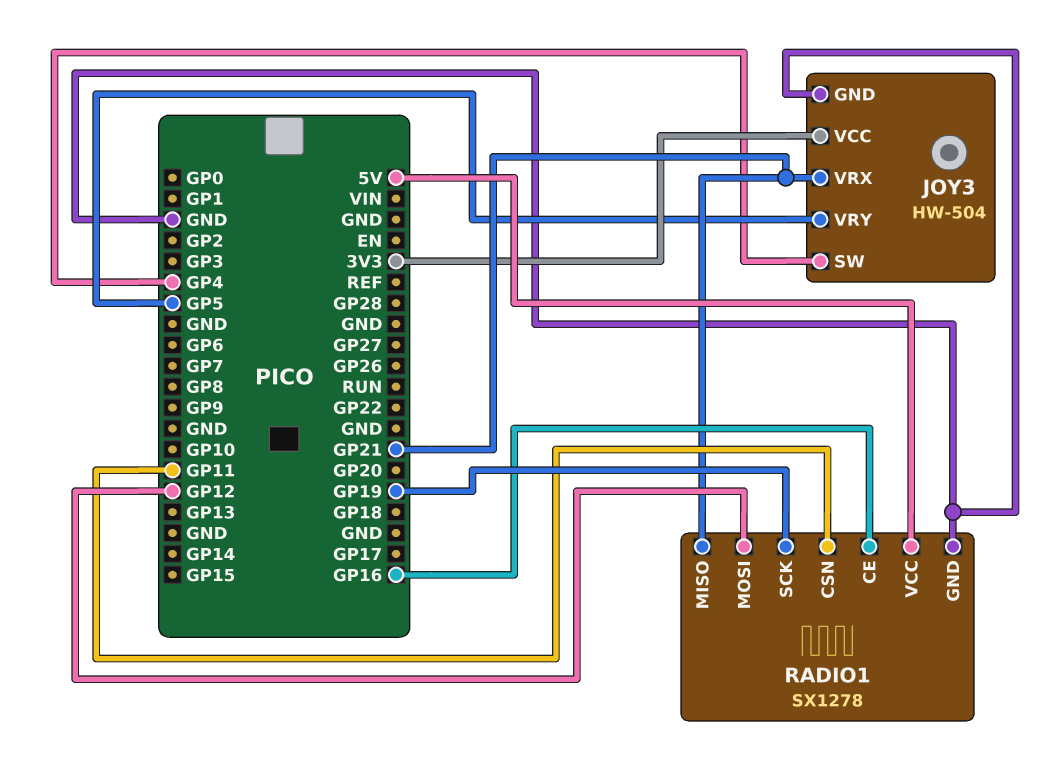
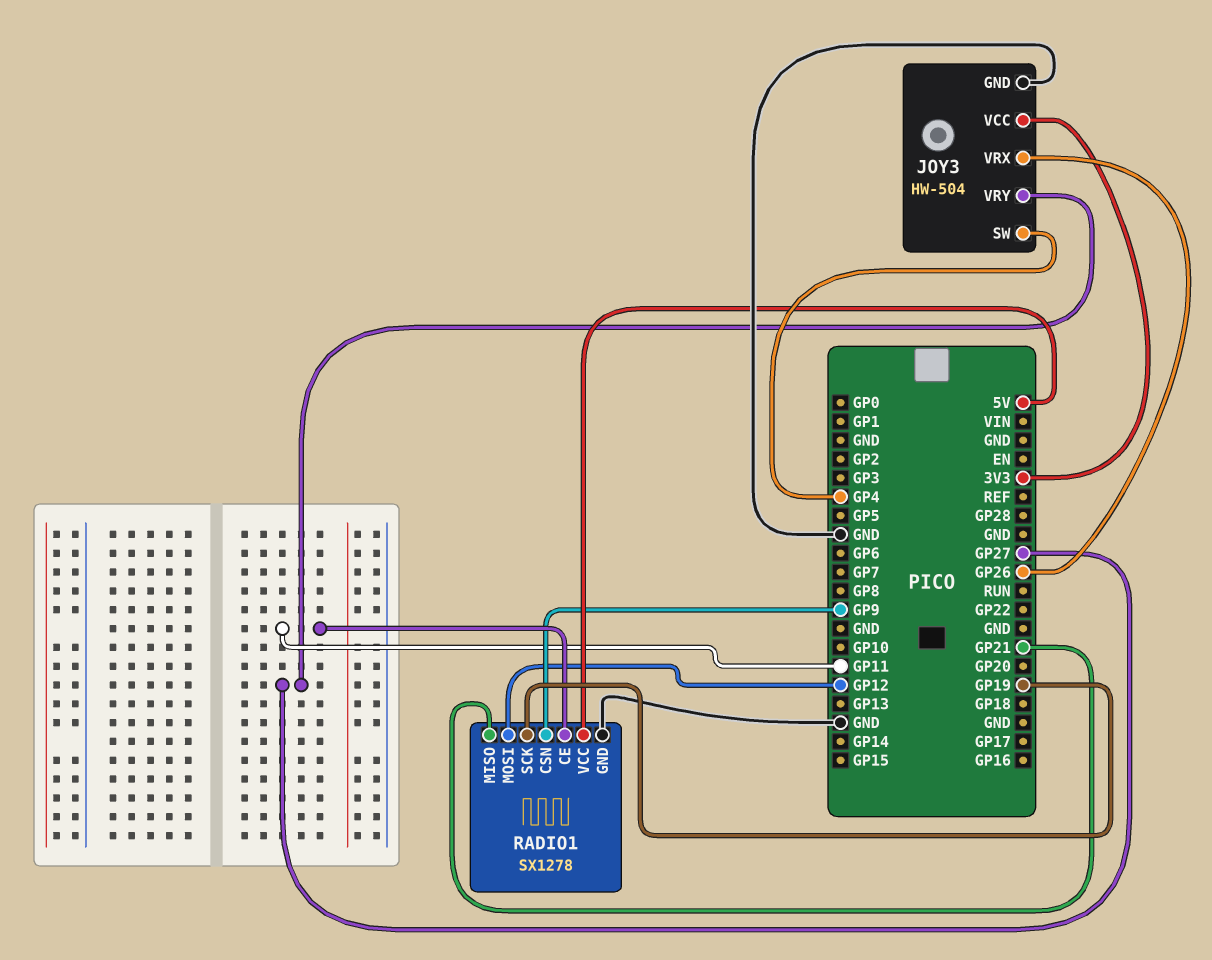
JOY3 pin VRX: GP21 -> GP26
JOY3 pin VRY: GP5 -> GP27
RADIO1 pin CE: GP16 -> GP11
RADIO1 pin CSN: GP11 -> GP9

